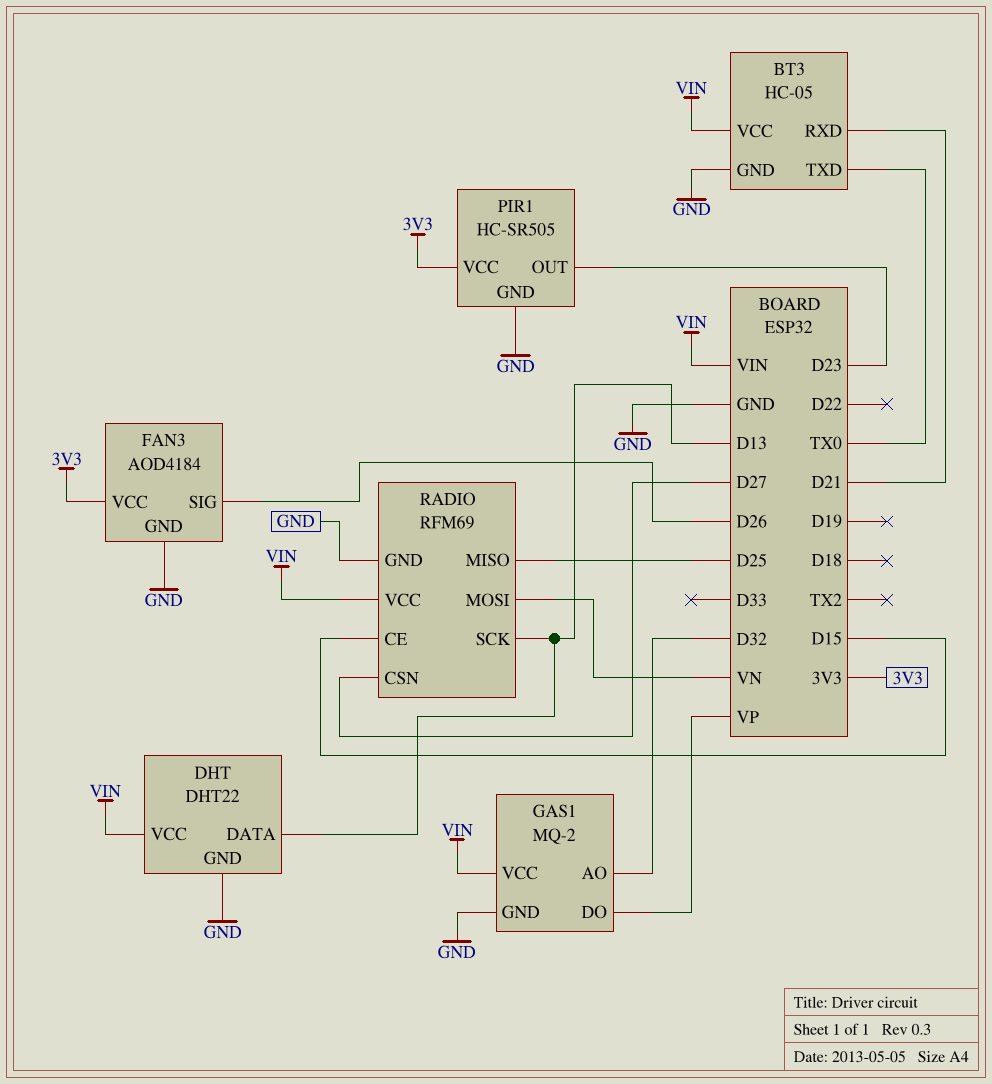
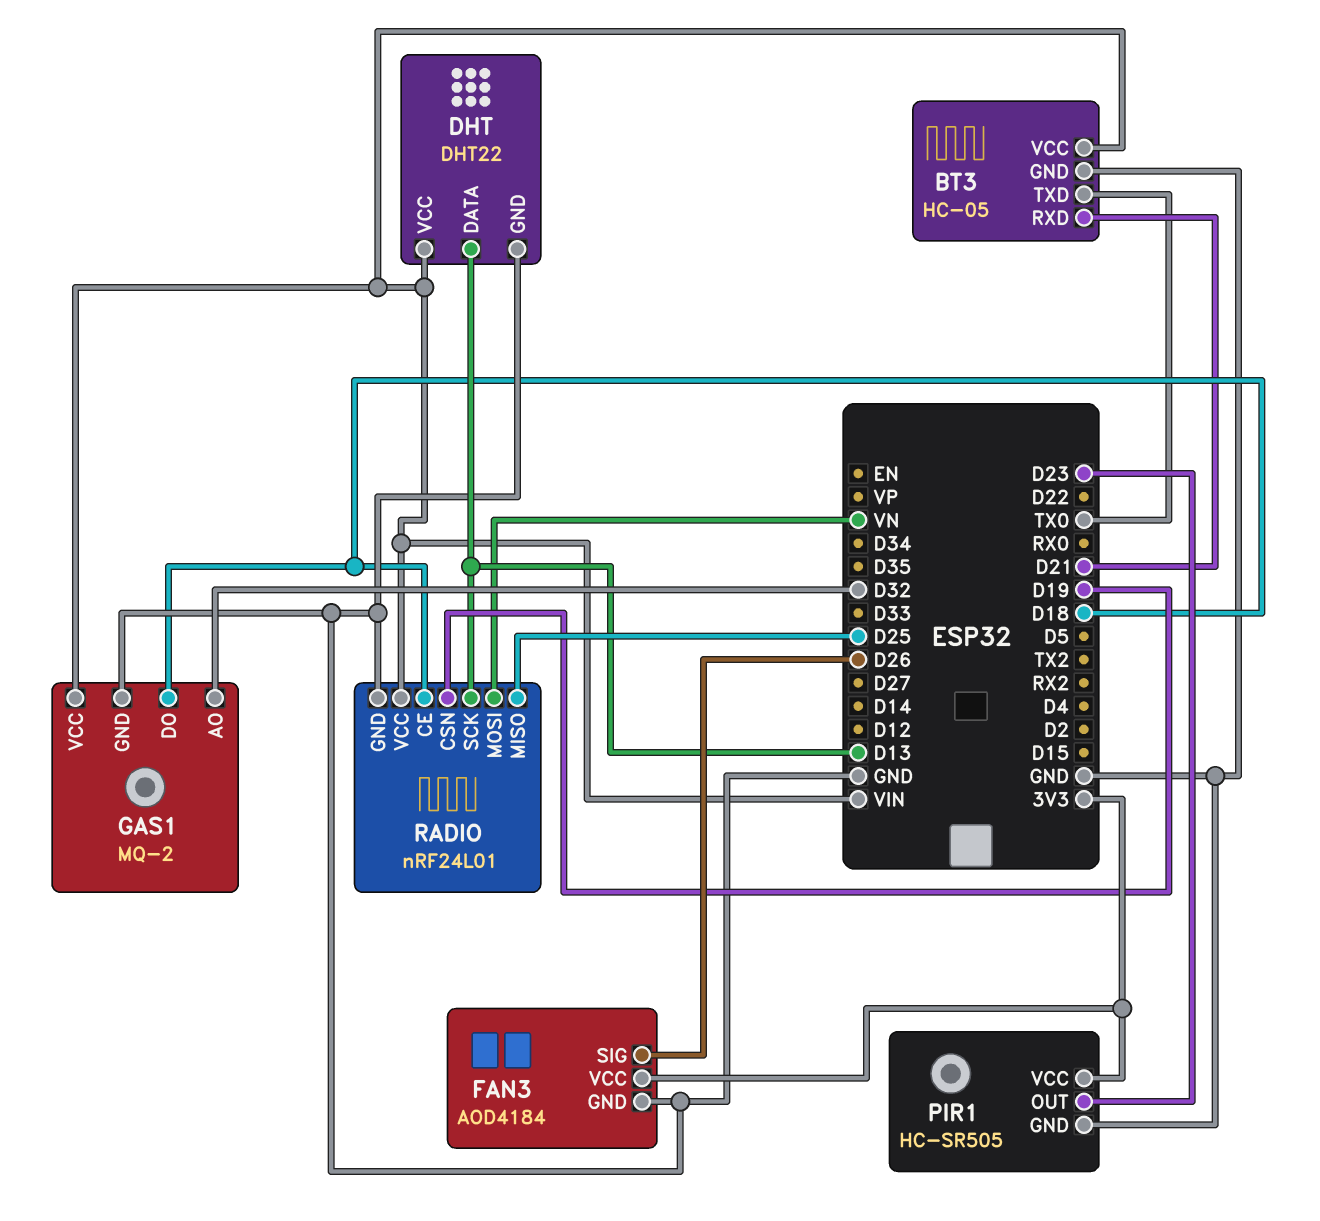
GAS1 pin DO: VP -> D18
RADIO: RFM69 -> nRF24L01
RADIO pin CE: D15 -> D18
RADIO pin CSN: D27 -> D19

